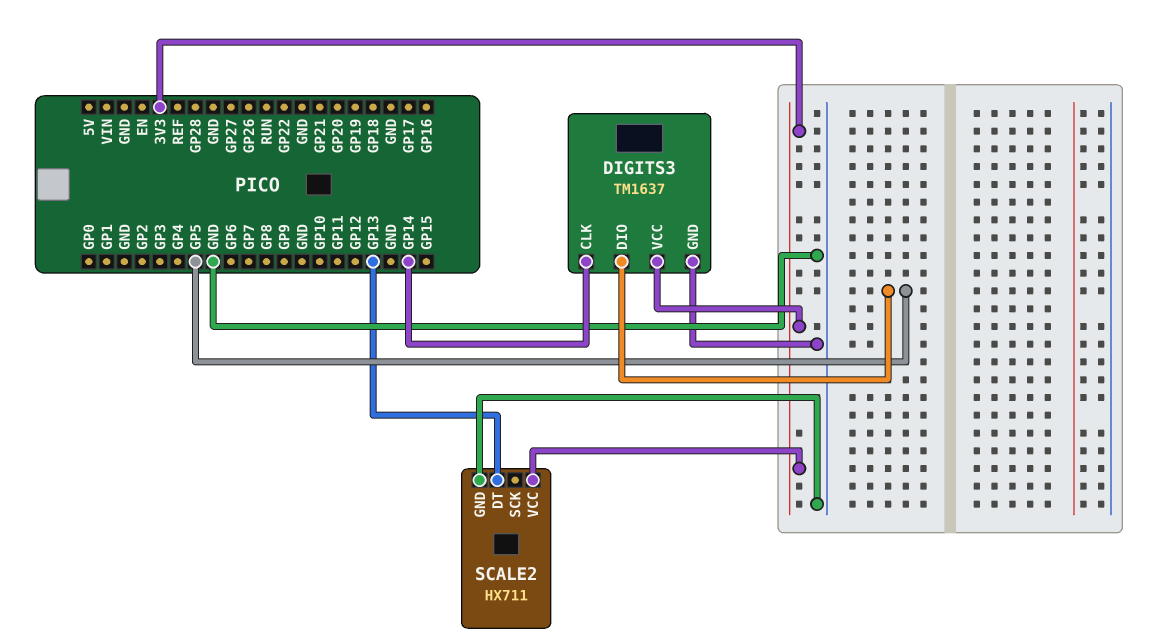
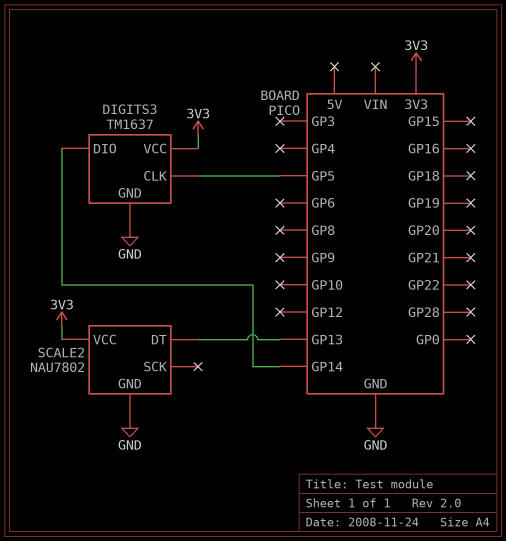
DIGITS3 pin CLK: GP14 -> GP5
DIGITS3 pin DIO: GP5 -> GP14
SCALE2: HX711 -> NAU7802

